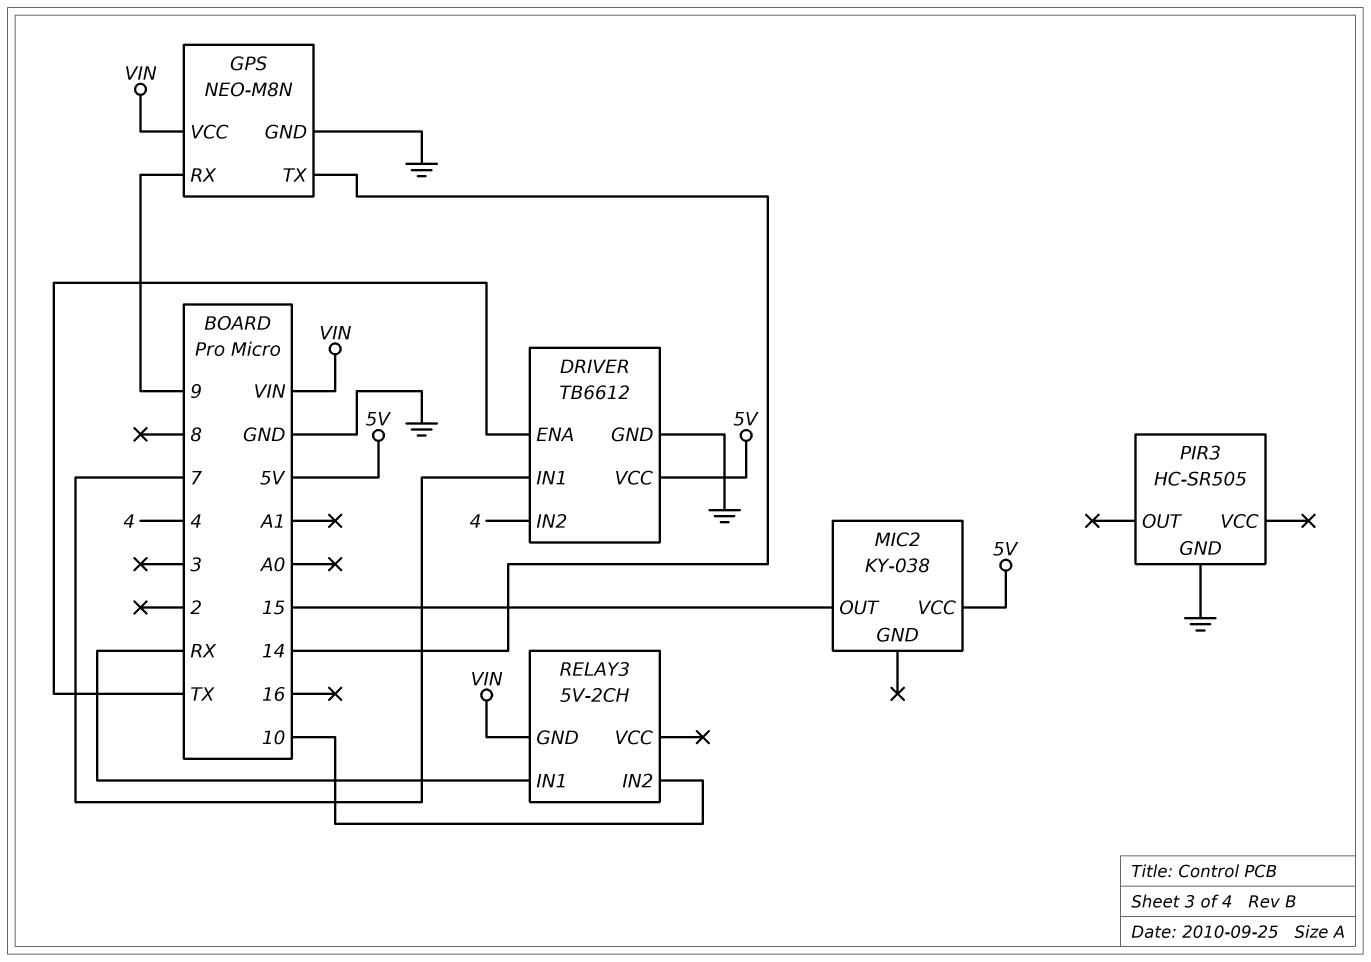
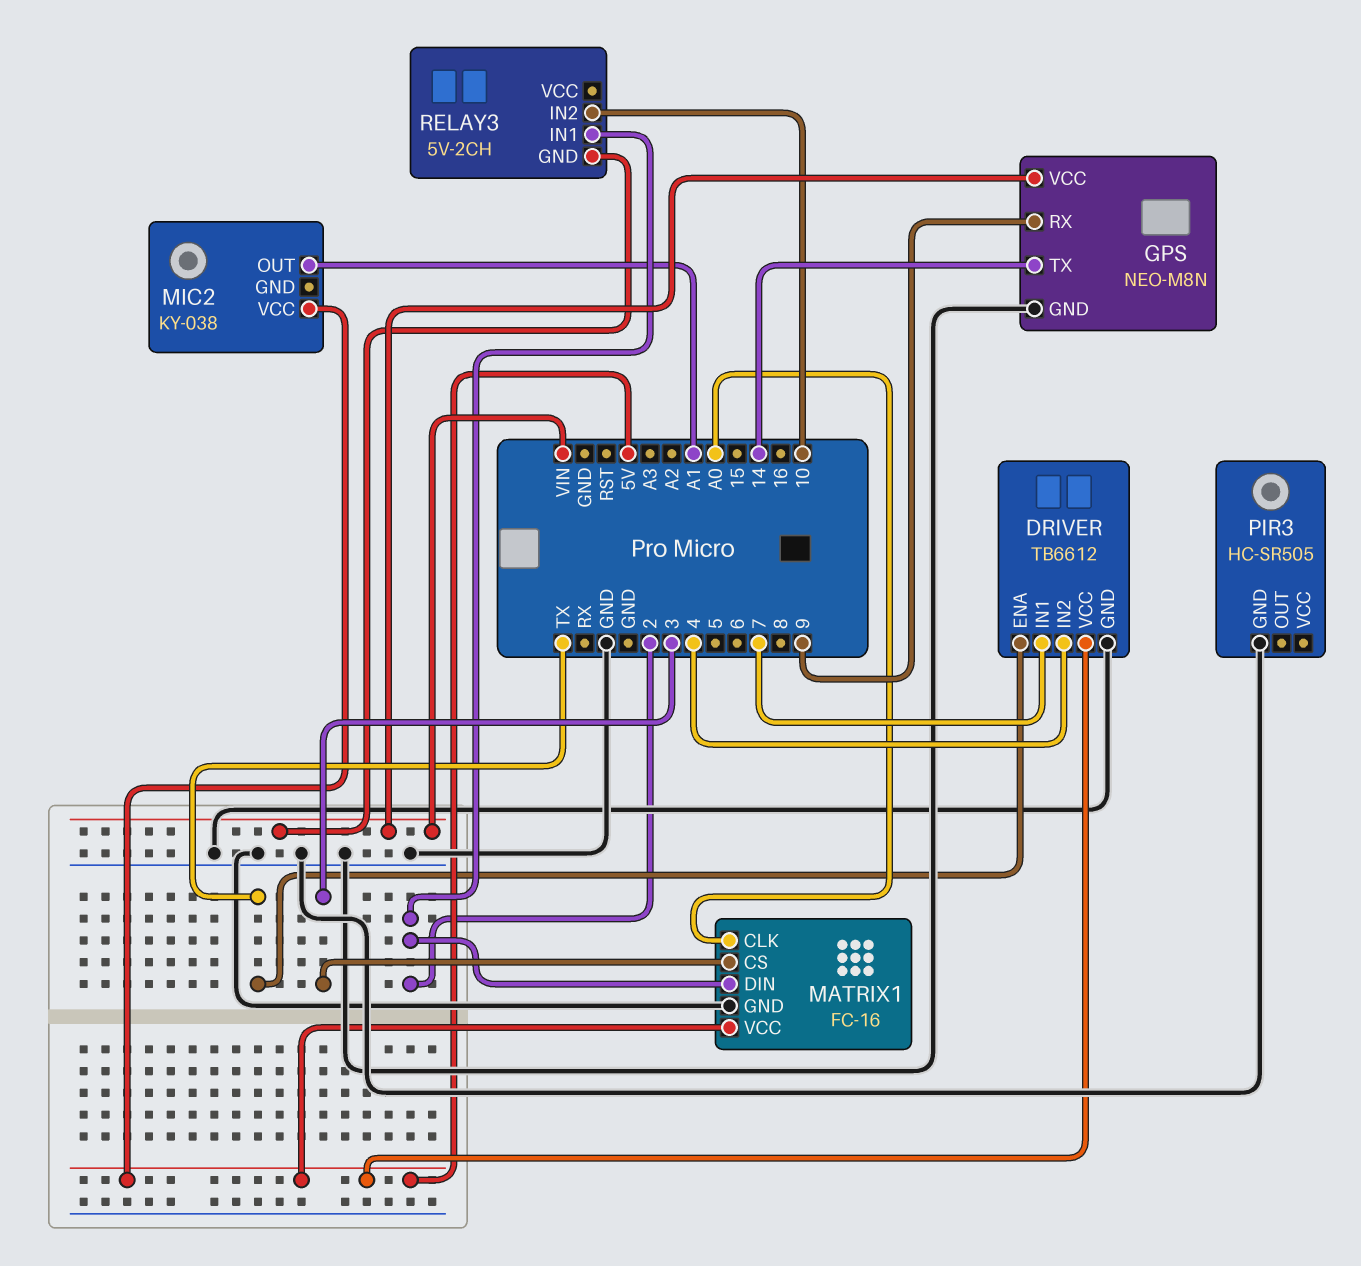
MATRIX1: none -> FC-16
MATRIX1 pin CLK: none -> A0
MATRIX1 pin CS: none -> 3
MATRIX1 pin DIN: none -> 2
MATRIX1 pin GND: none -> GND
MATRIX1 pin VCC: none -> 5V
MIC2 pin OUT: 15 -> A1
RELAY3 pin IN1: RX -> 2

